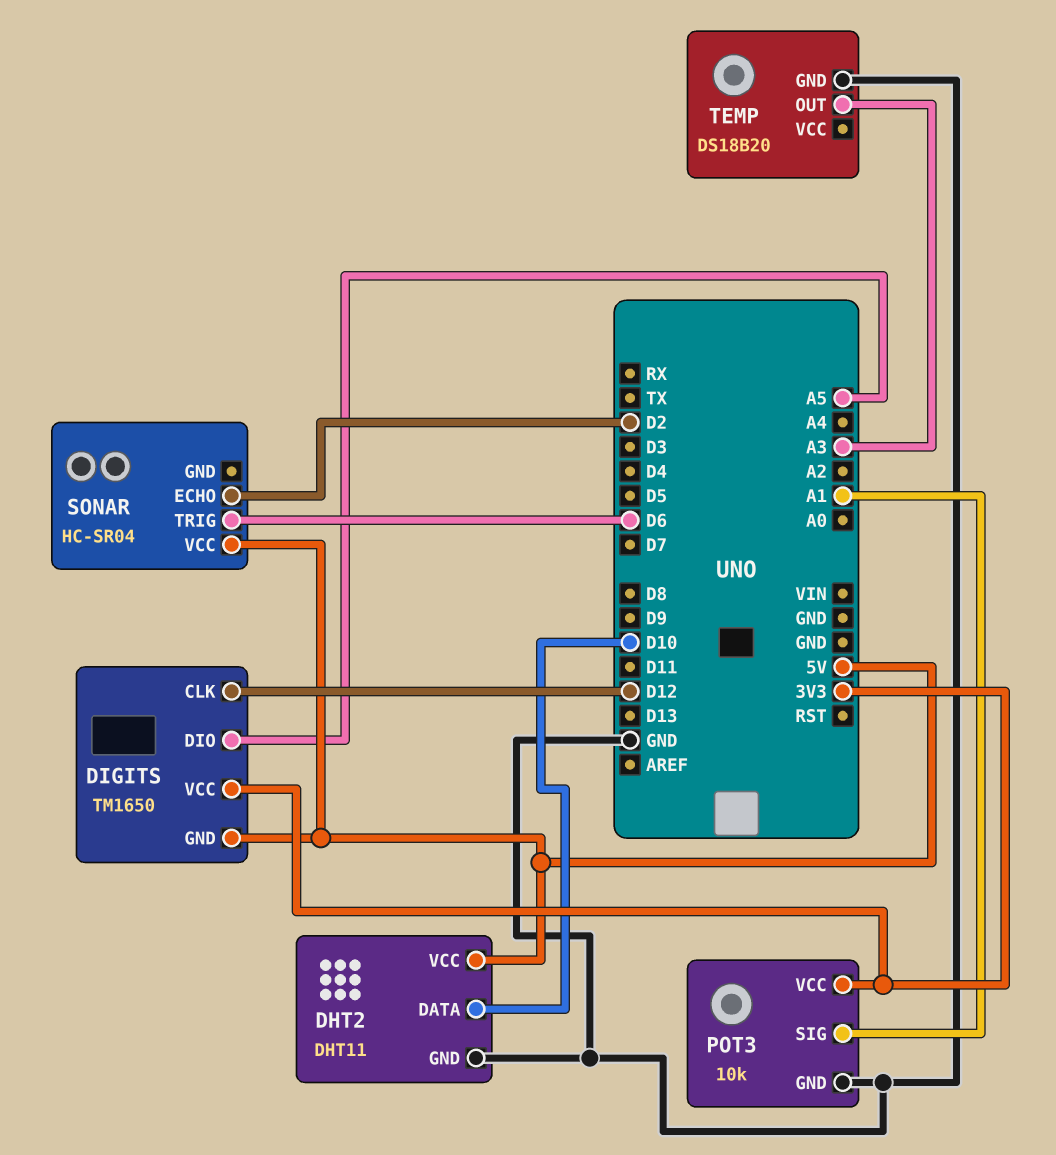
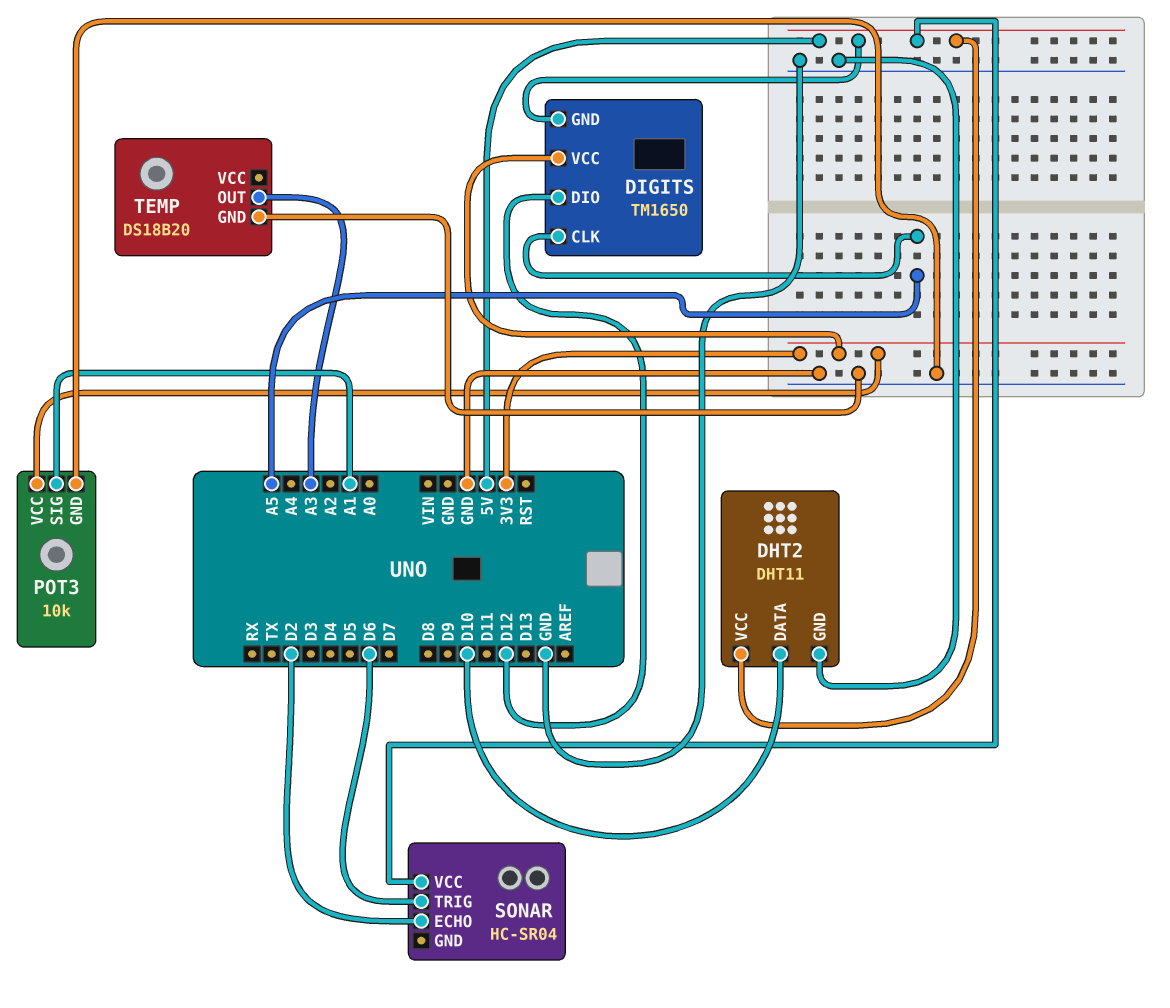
DIGITS pin CLK: D12 -> A5
DIGITS pin DIO: A5 -> D12

